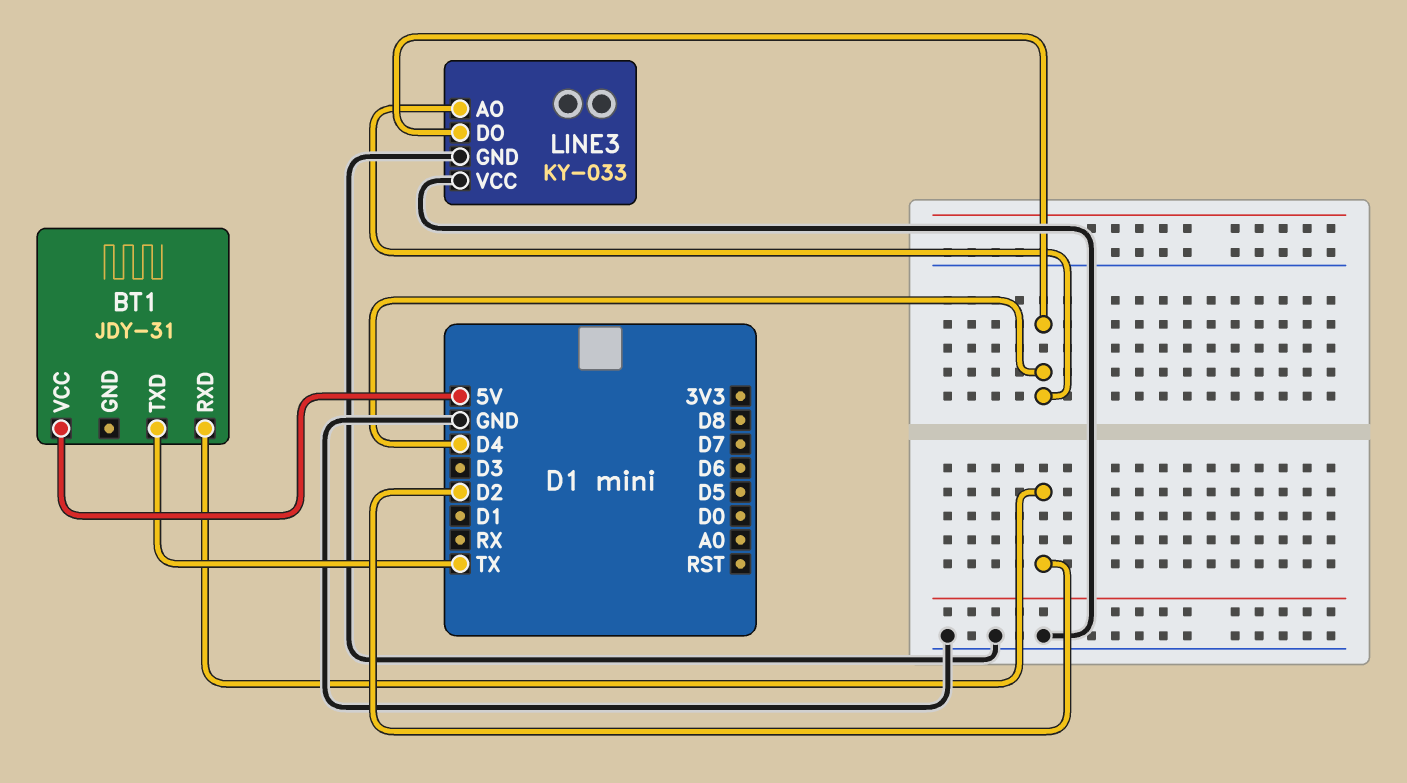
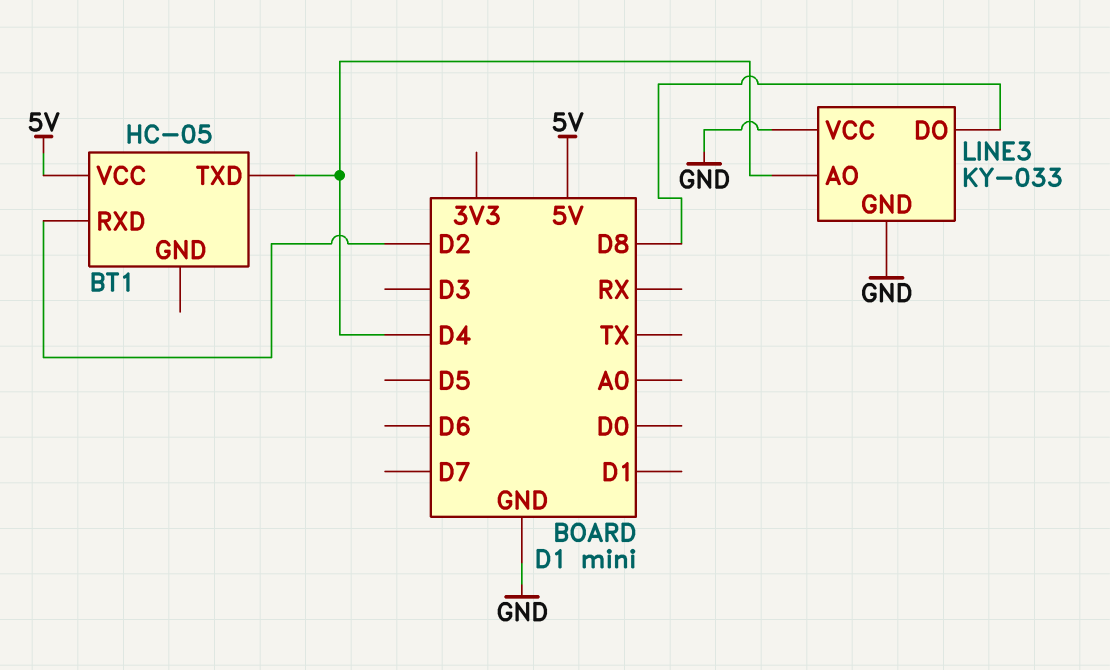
BT1: JDY-31 -> HC-05
BT1 pin TXD: TX -> D4
LINE3 pin DO: D4 -> D8

